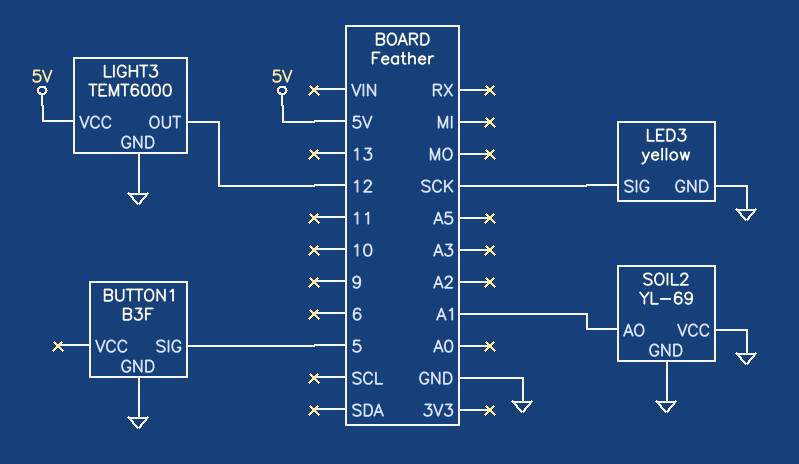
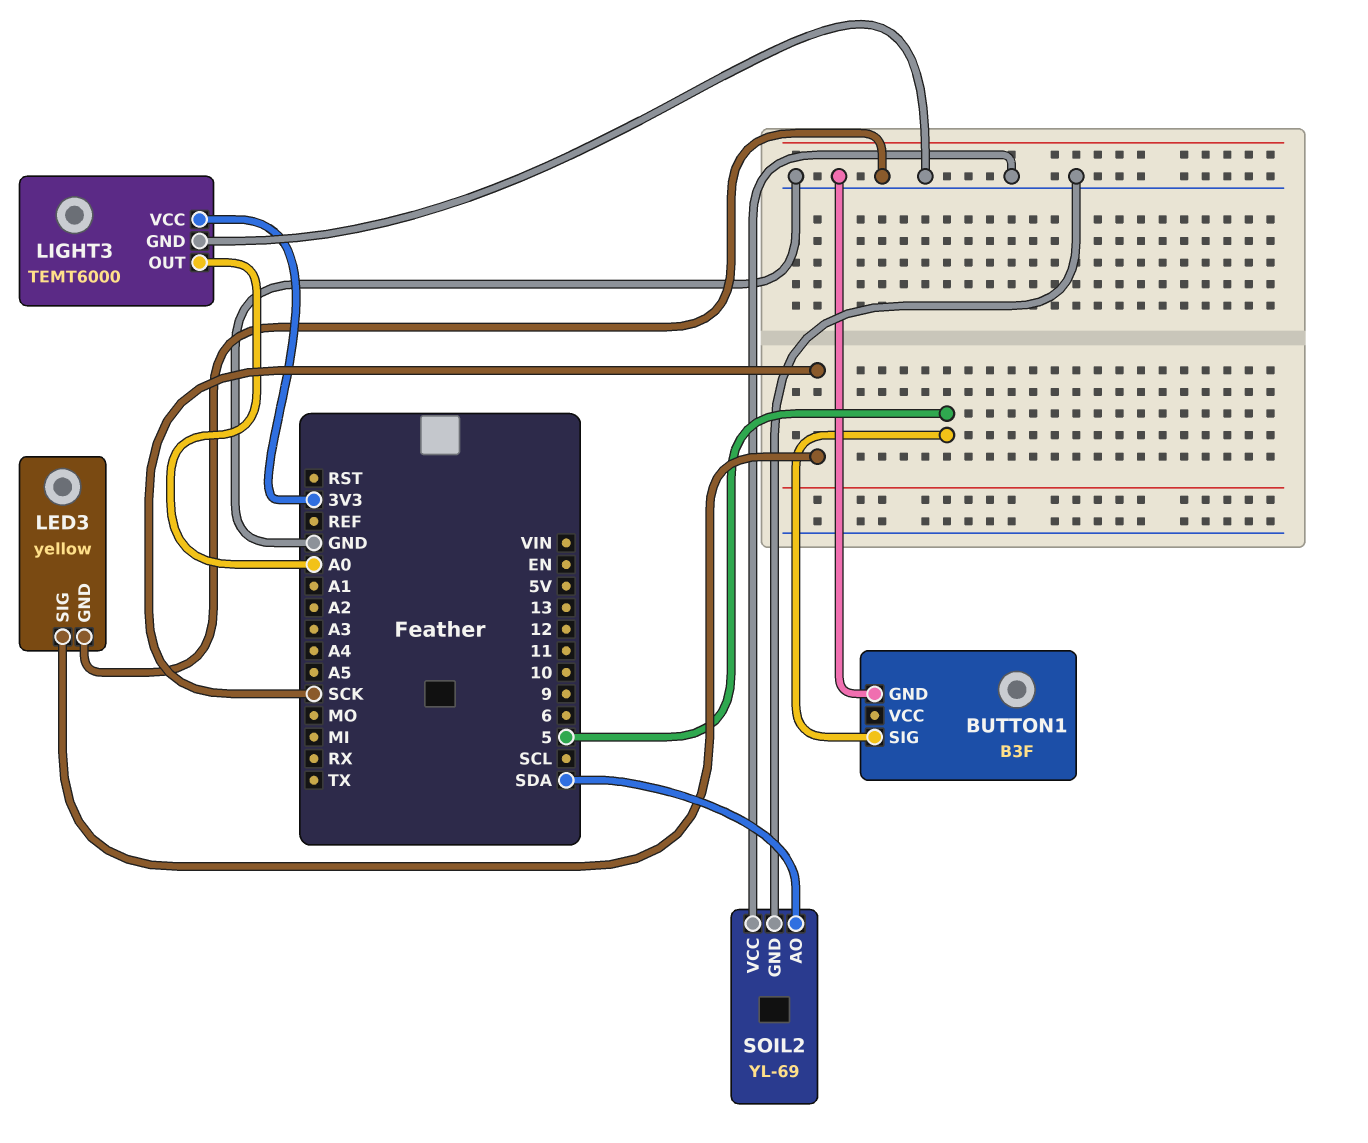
LIGHT3 pin OUT: 12 -> A0
LIGHT3 pin VCC: 5V -> 3V3
SOIL2 pin AO: A1 -> SDA

